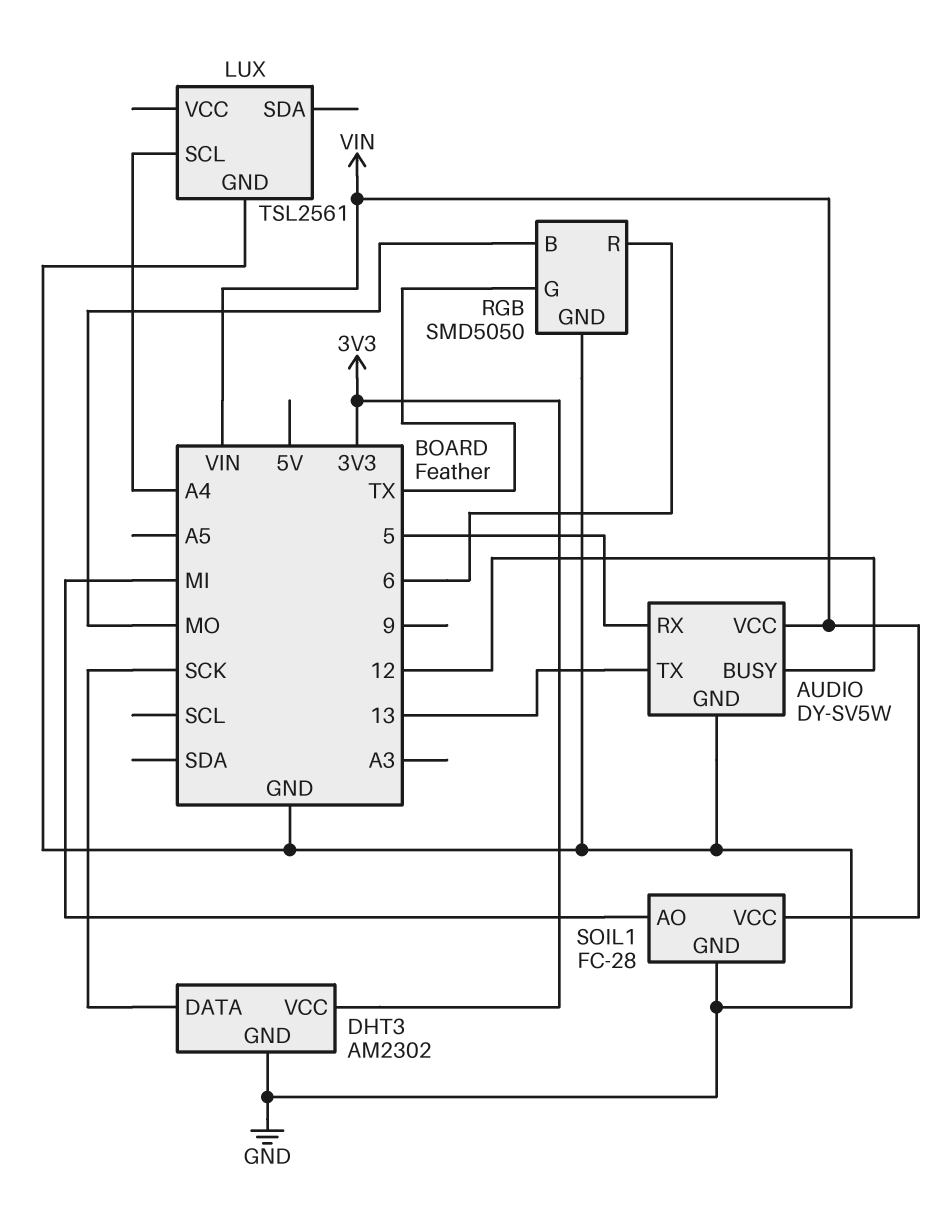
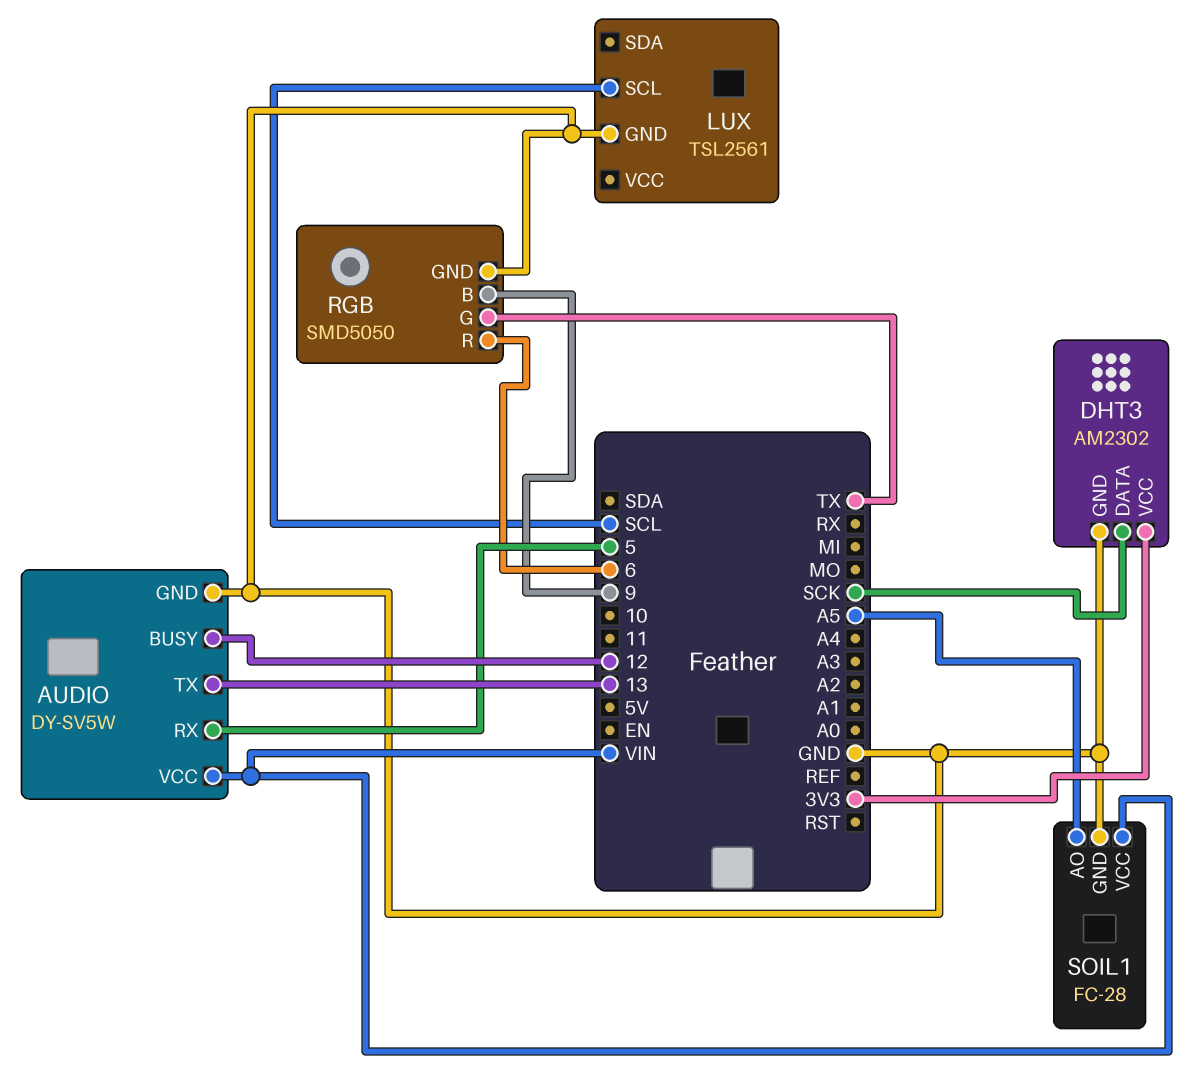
LUX pin SCL: A4 -> SCL
RGB pin B: MO -> 9
SOIL1 pin AO: MI -> A5

